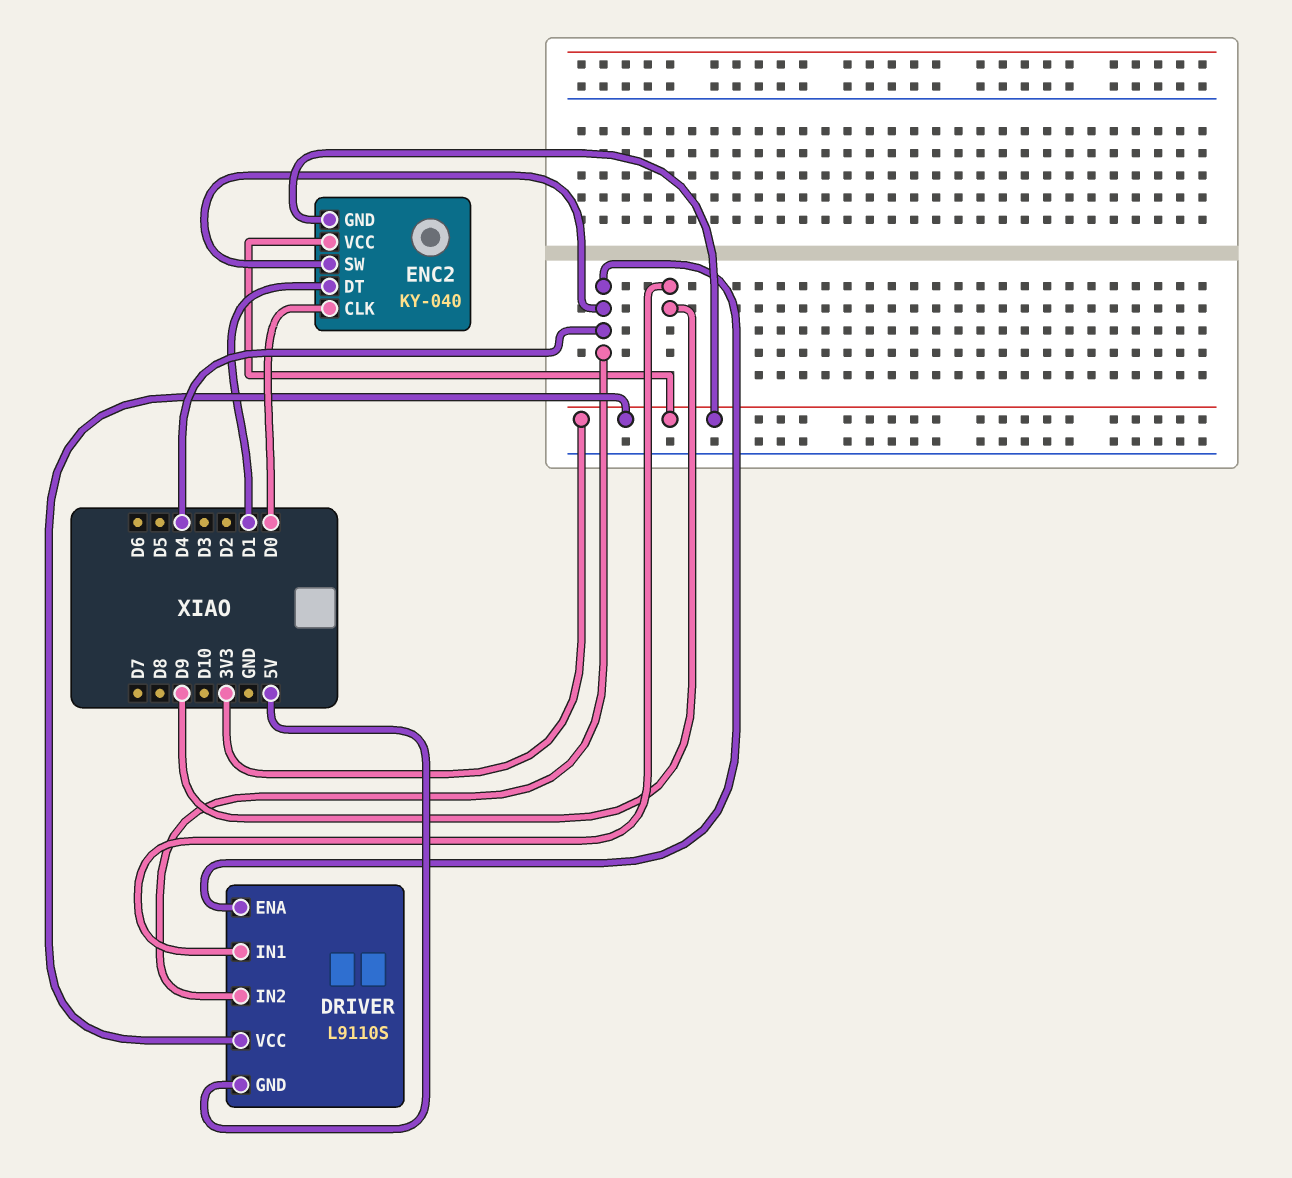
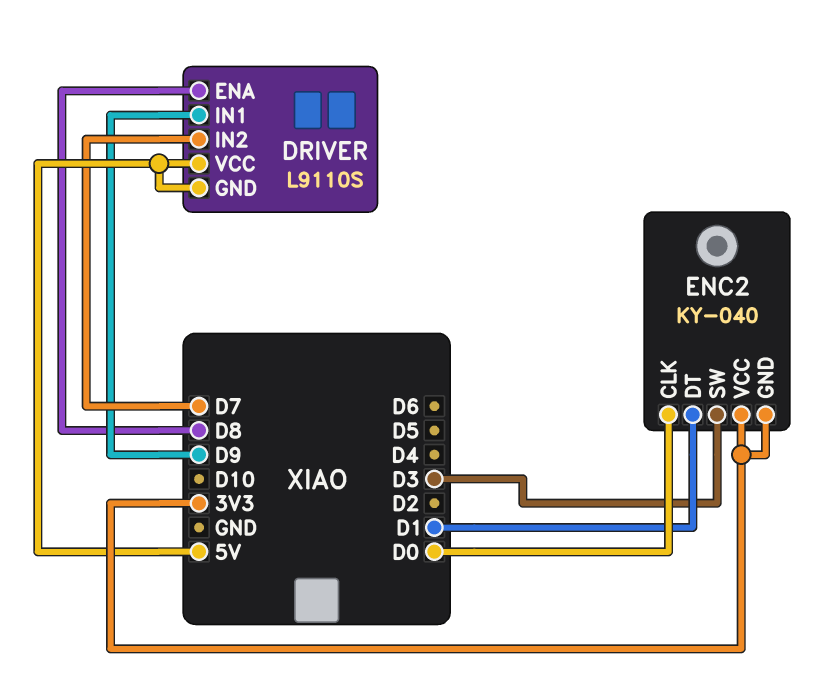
DRIVER pin ENA: D4 -> D8
DRIVER pin IN2: D4 -> D7
DRIVER pin VCC: 3V3 -> 5V
ENC2 pin SW: D4 -> D3

